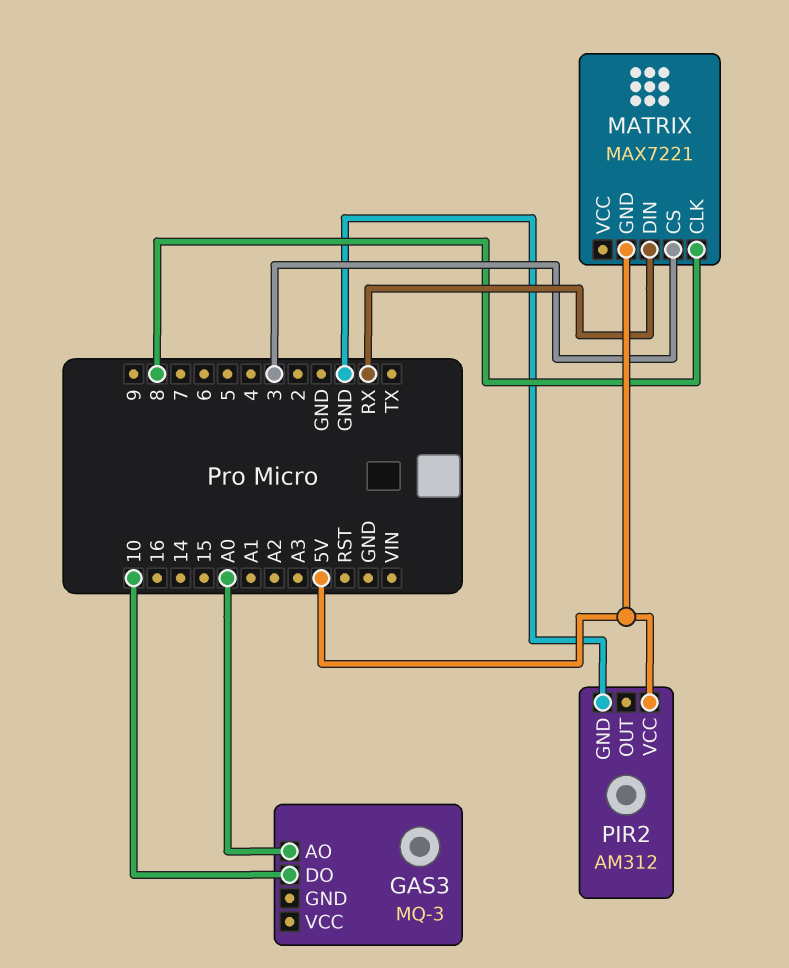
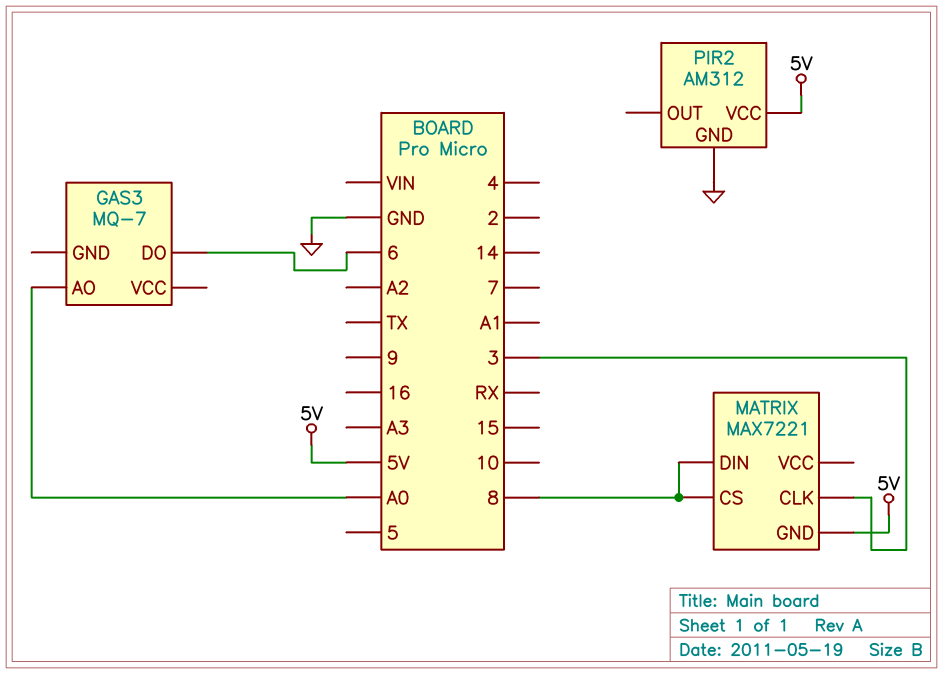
GAS3: MQ-3 -> MQ-7
GAS3 pin DO: 10 -> 6
MATRIX pin CLK: 8 -> 3
MATRIX pin CS: 3 -> 8
MATRIX pin DIN: RX -> 8

